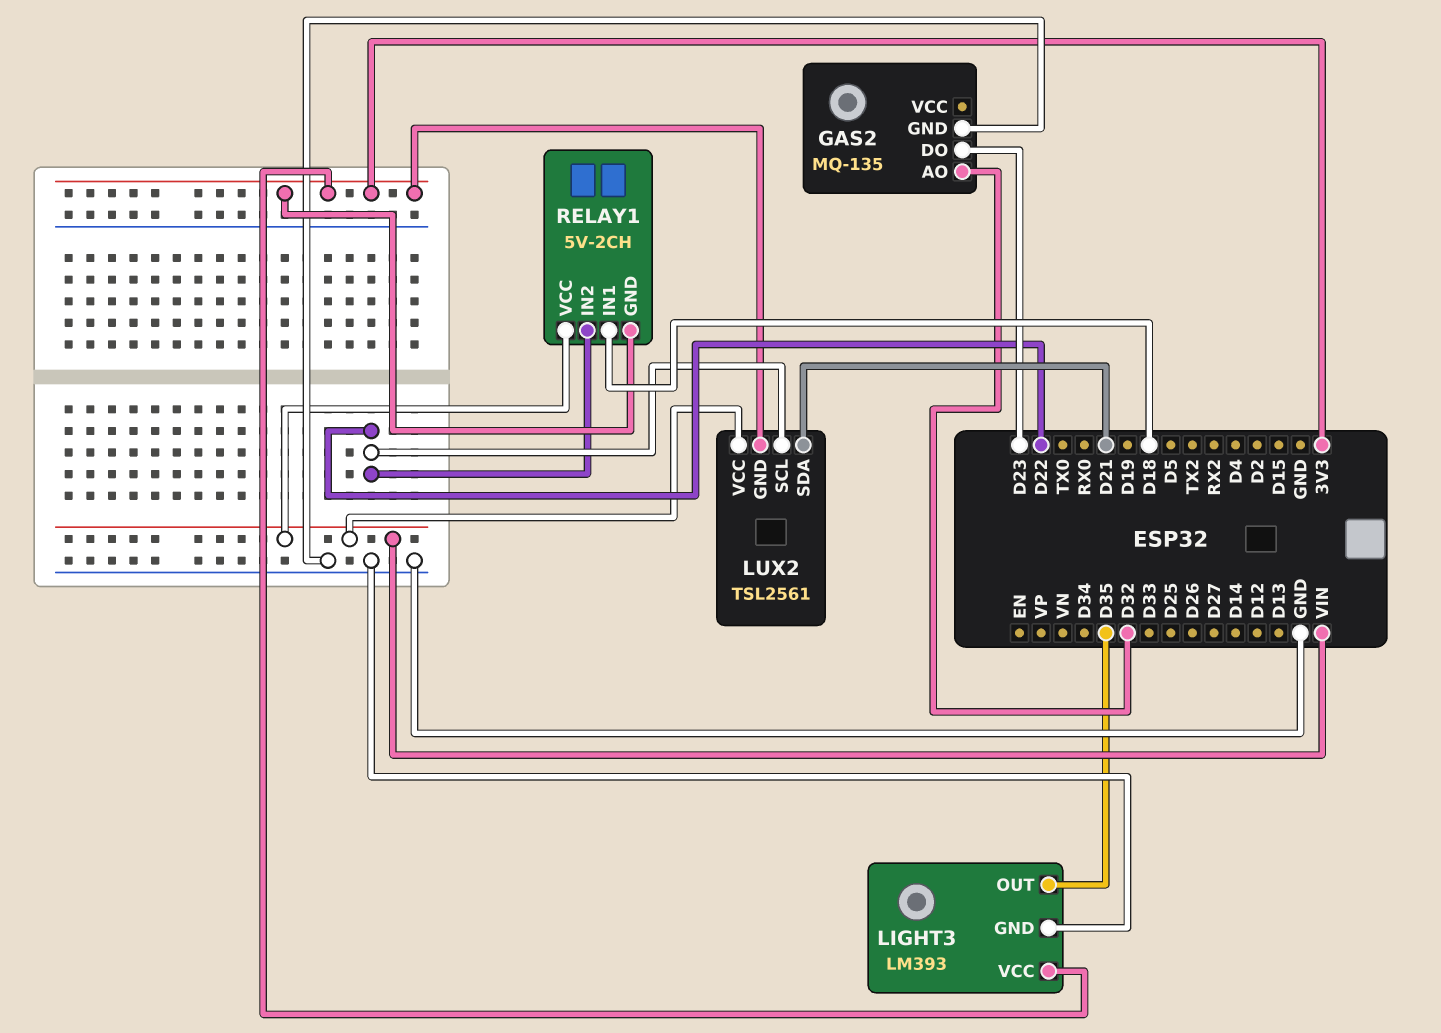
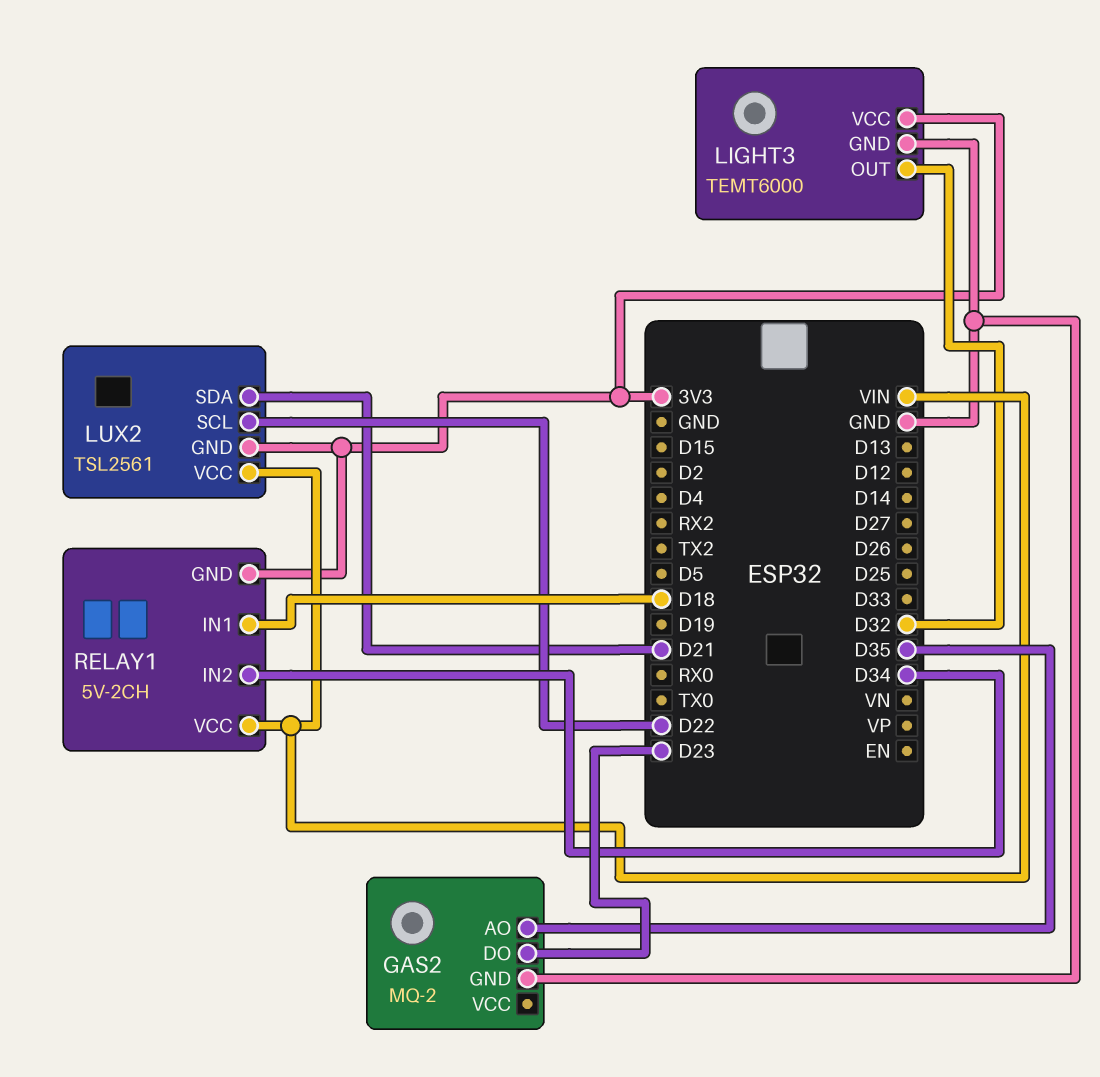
GAS2: MQ-135 -> MQ-2
GAS2 pin AO: D32 -> D35
LIGHT3: LM393 -> TEMT6000
LIGHT3 pin OUT: D35 -> D32
RELAY1 pin IN2: D22 -> D34

